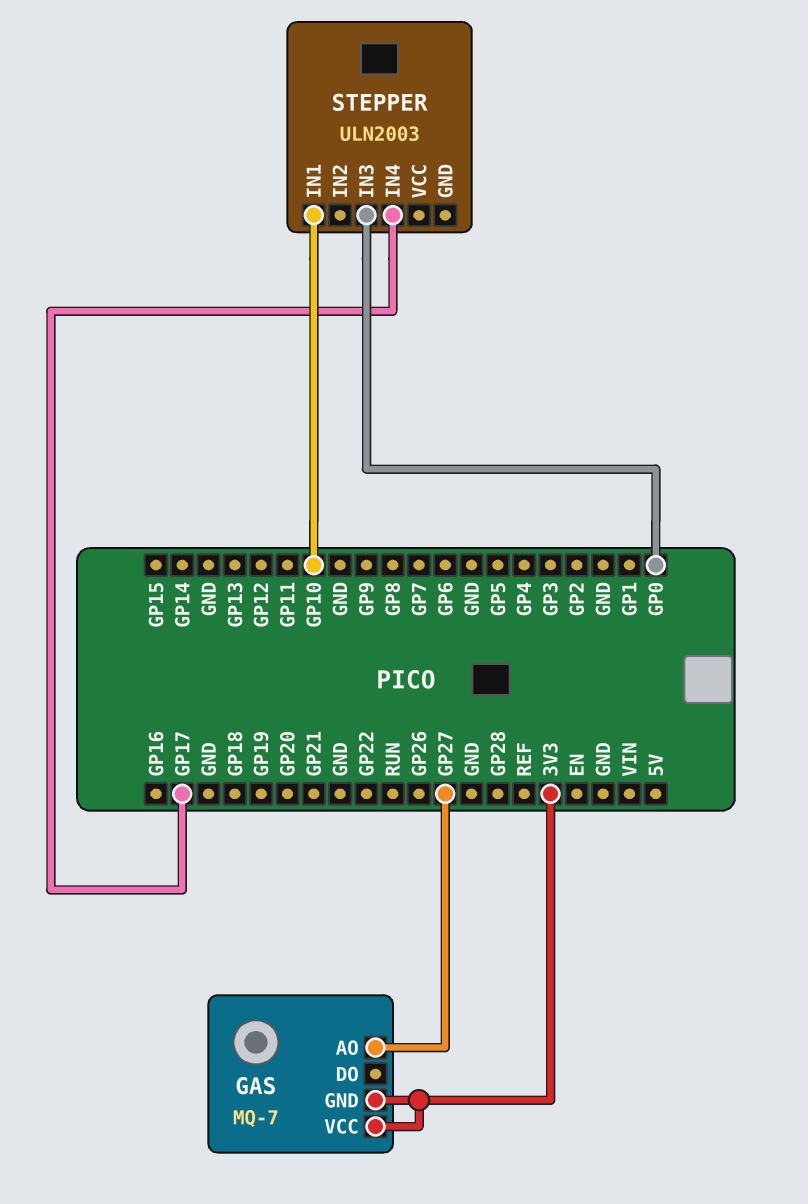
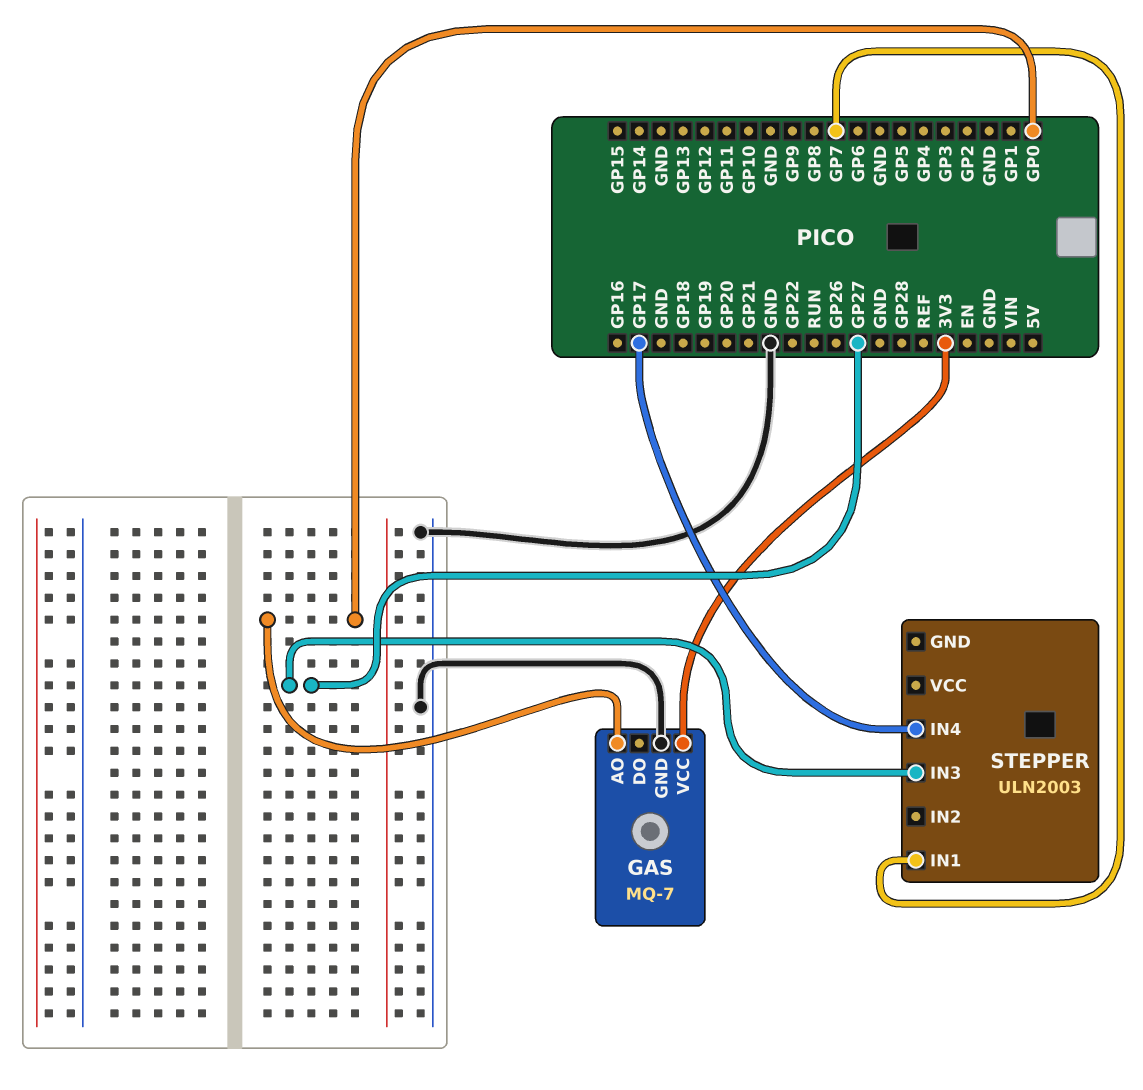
GAS pin AO: GP27 -> GP0
GAS pin GND: 3V3 -> GND
STEPPER pin IN1: GP10 -> GP7
STEPPER pin IN3: GP0 -> GP27

